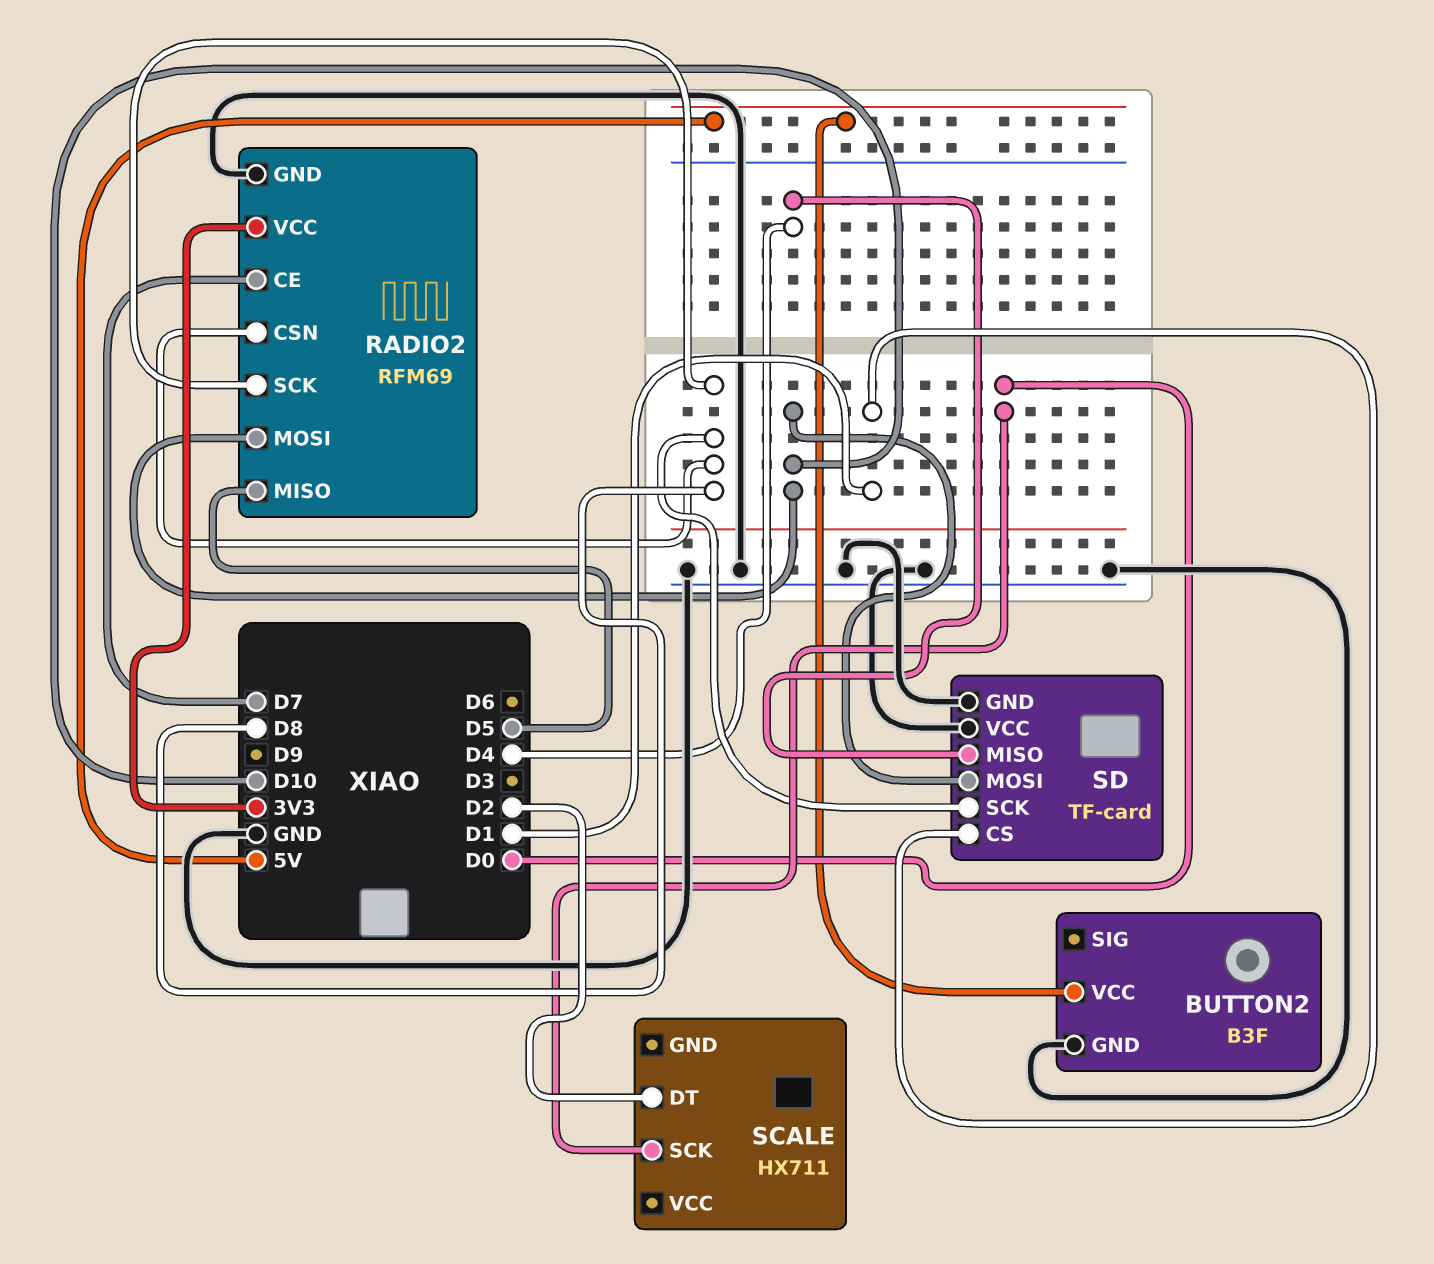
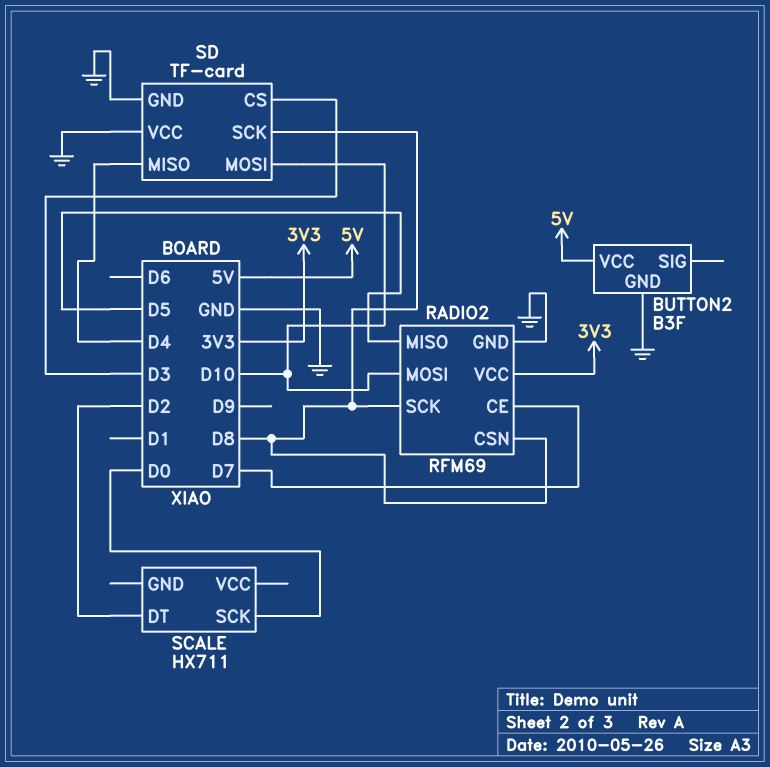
SD pin CS: D1 -> D3

